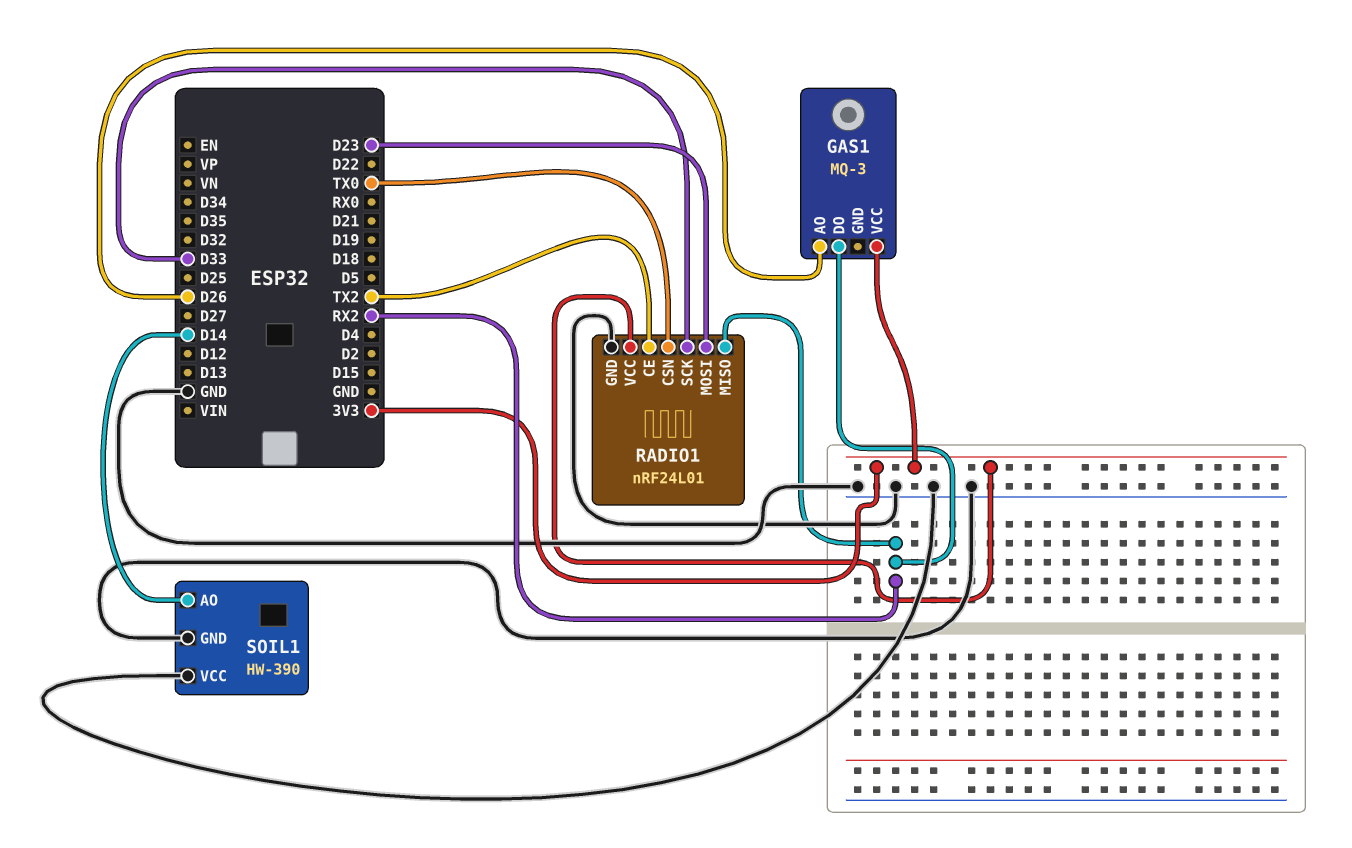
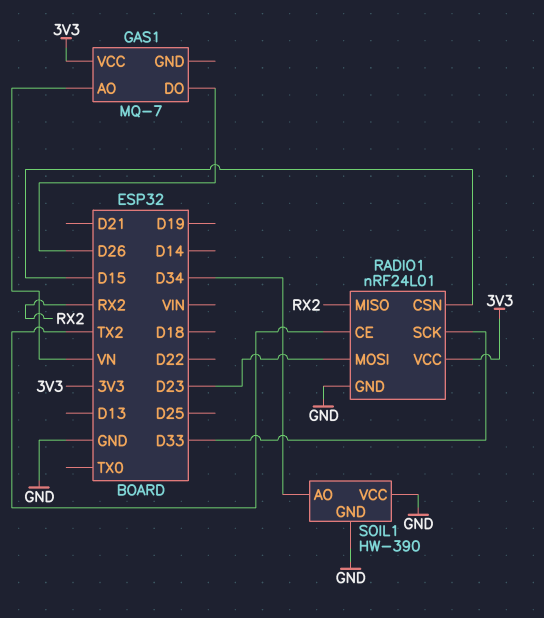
GAS1: MQ-3 -> MQ-7
GAS1 pin AO: D26 -> VN
GAS1 pin DO: RX2 -> D26
RADIO1 pin CSN: TX0 -> D15
SOIL1 pin AO: D14 -> D34

